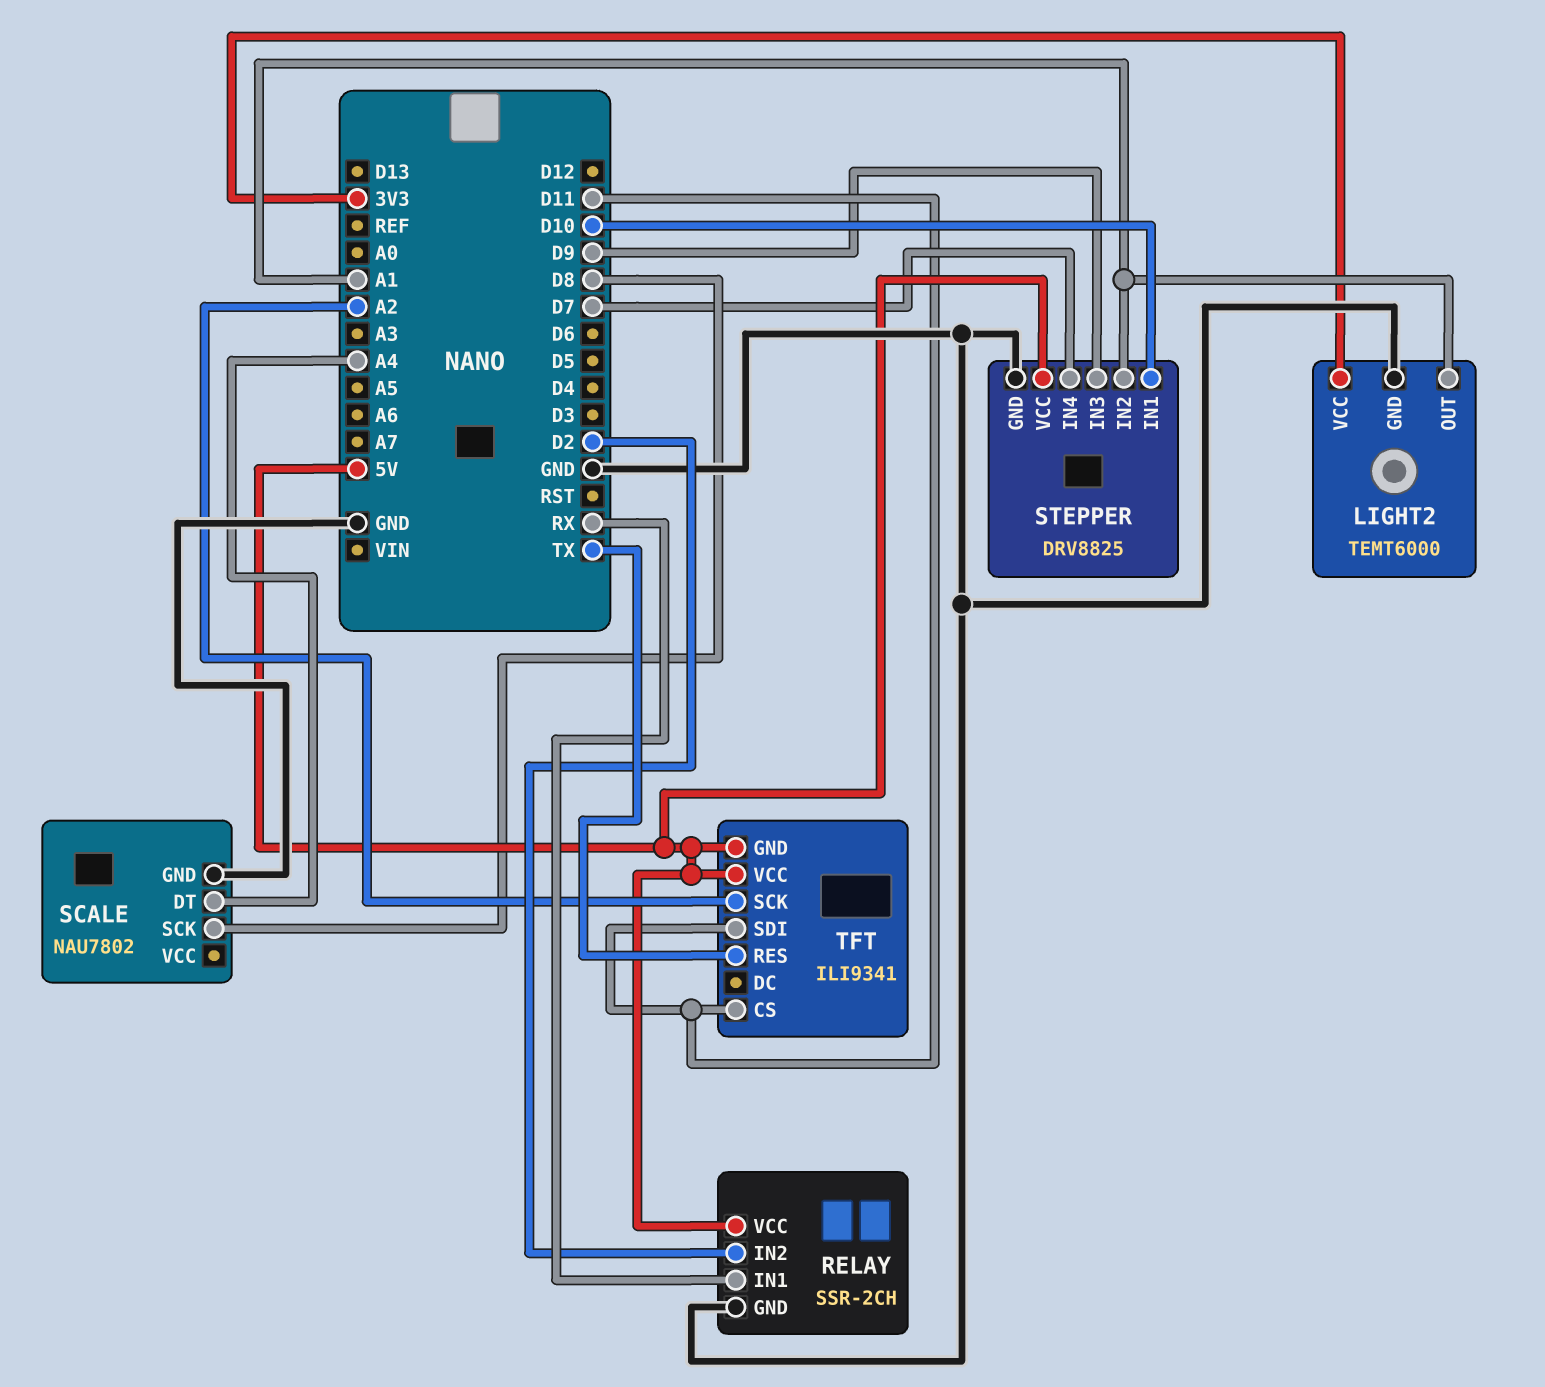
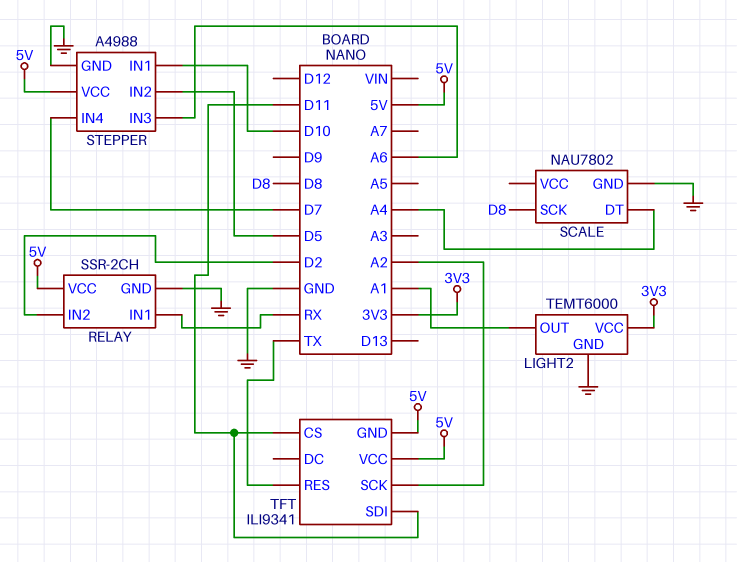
STEPPER: DRV8825 -> A4988
STEPPER pin IN2: A1 -> D5
STEPPER pin IN3: D9 -> A6

